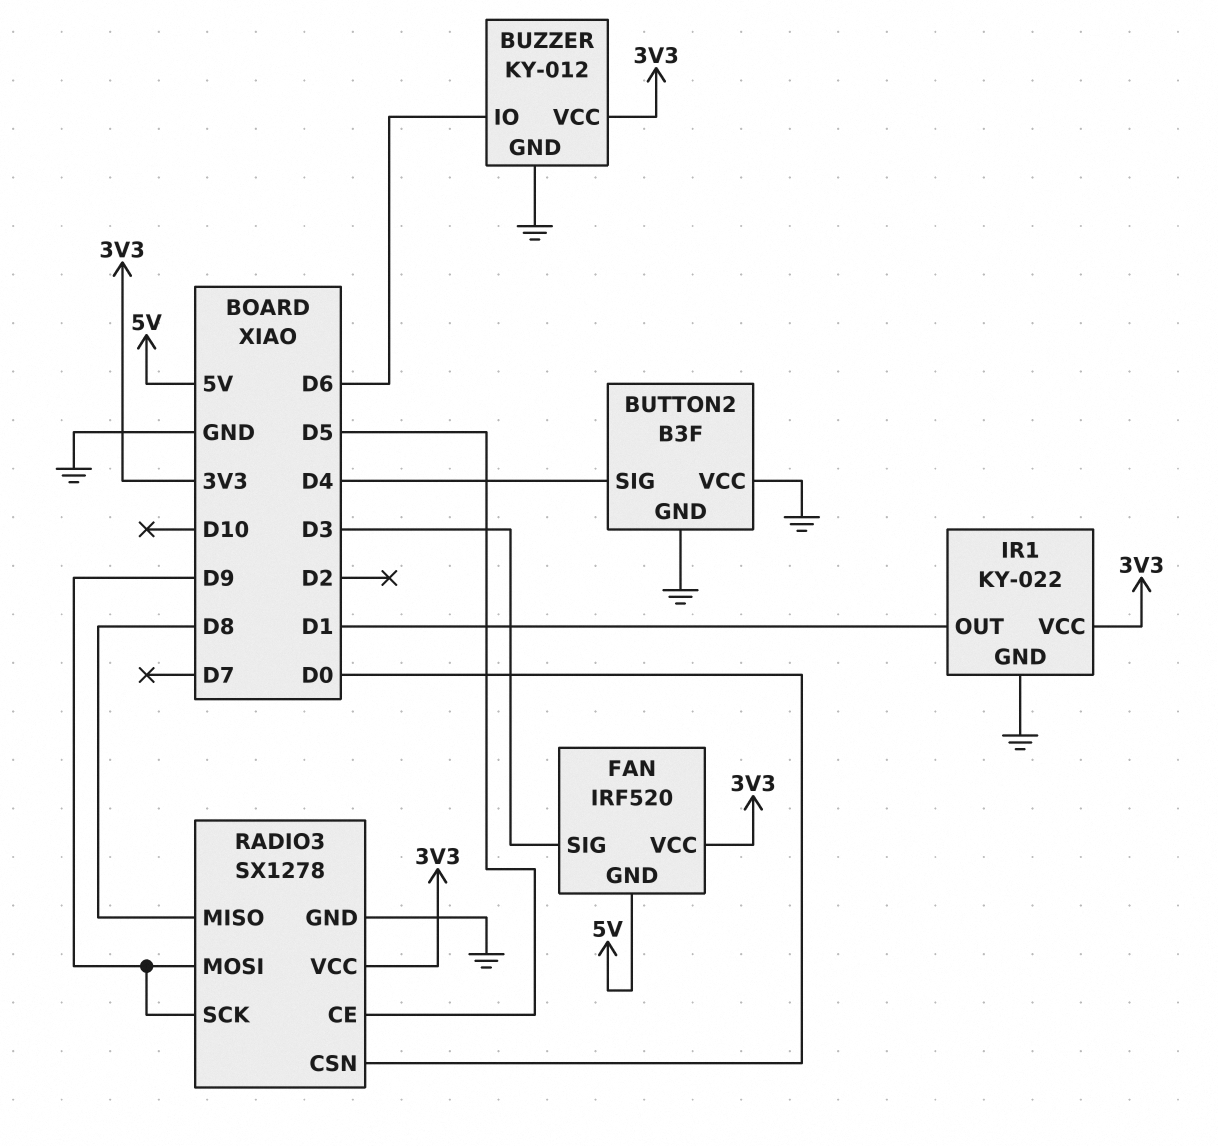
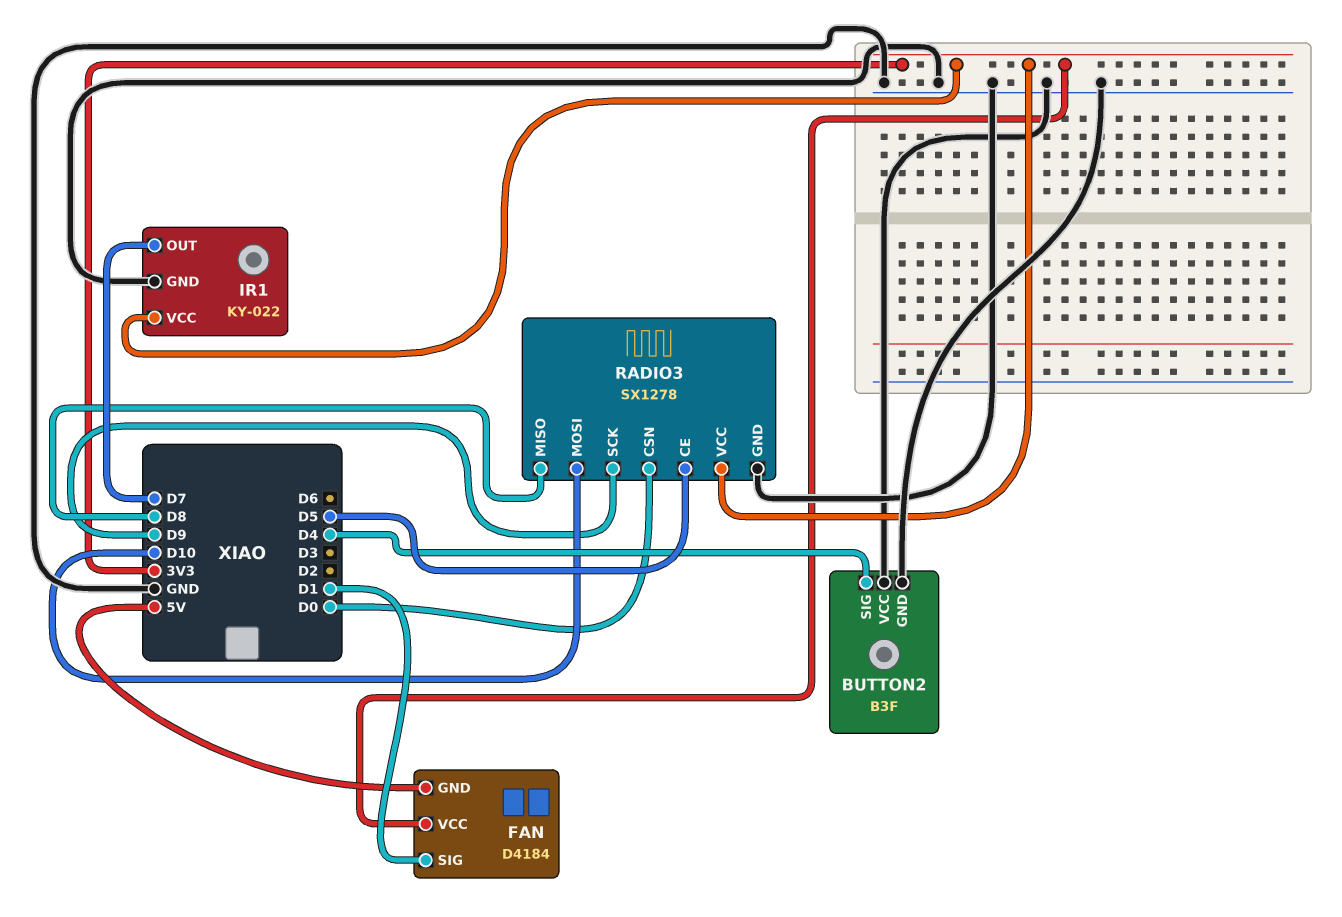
BUZZER: KY-012 -> none
BUZZER pin GND: GND -> none
BUZZER pin IO: D6 -> none
BUZZER pin VCC: 3V3 -> none
FAN: IRF520 -> D4184
FAN pin SIG: D3 -> D1
IR1 pin OUT: D1 -> D7
RADIO3 pin MOSI: D9 -> D10

